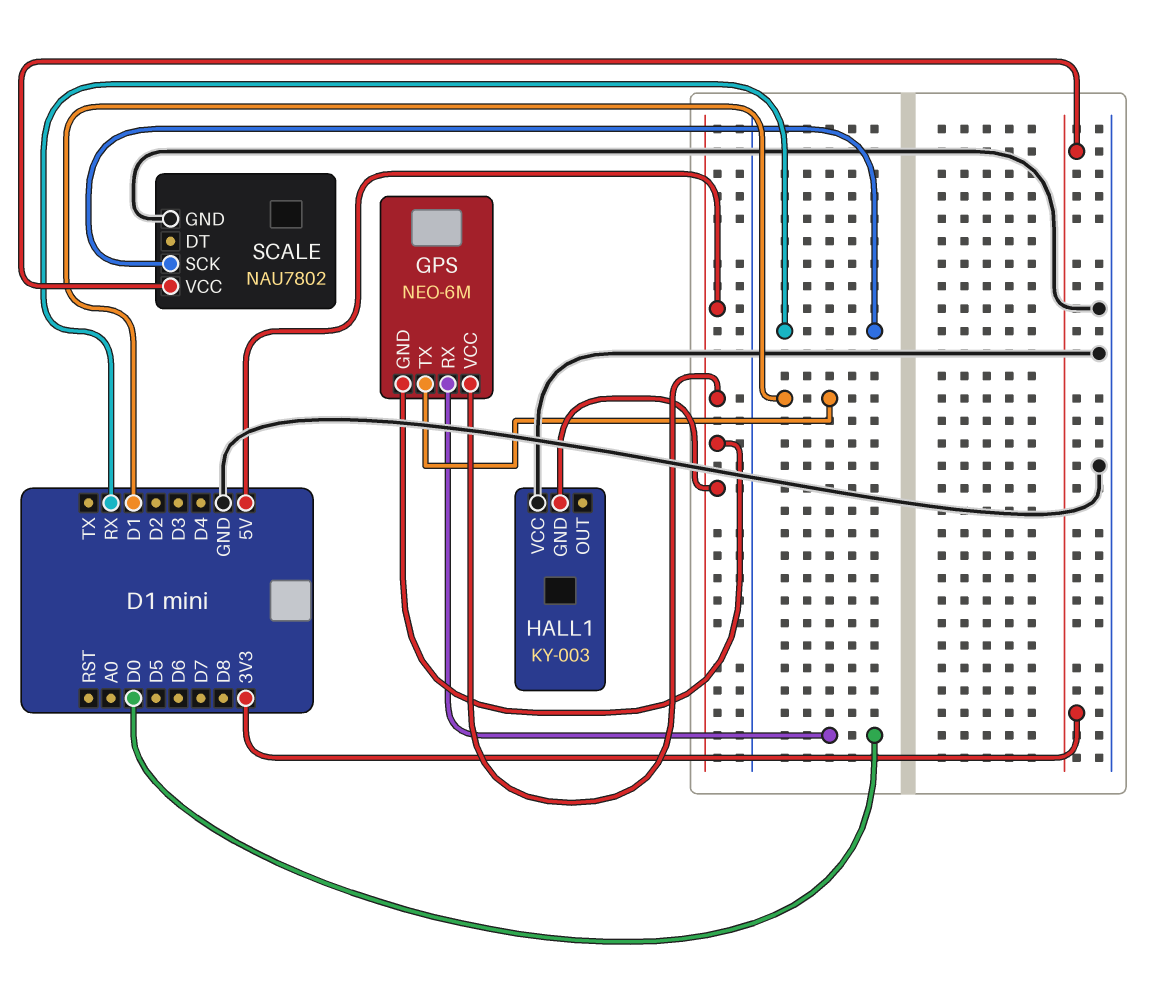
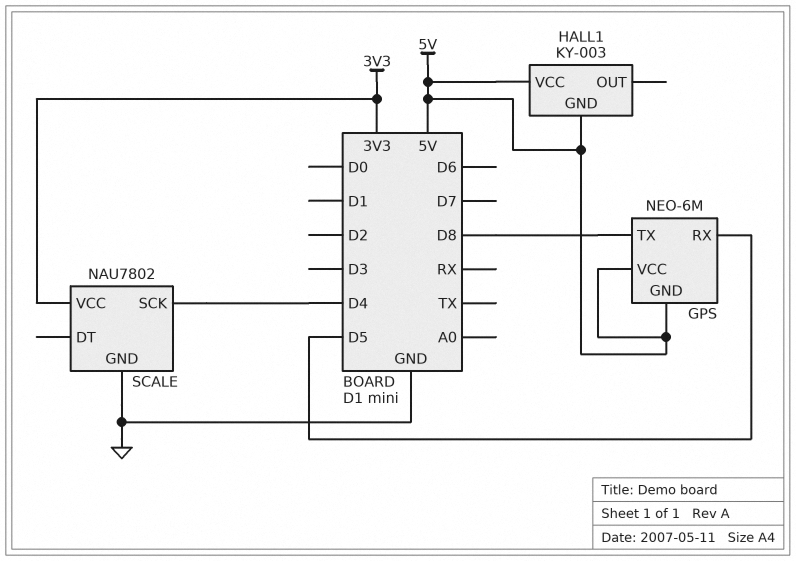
GPS pin RX: D0 -> D5
GPS pin TX: D1 -> D8
HALL1 pin VCC: GND -> 5V
SCALE pin SCK: RX -> D4

